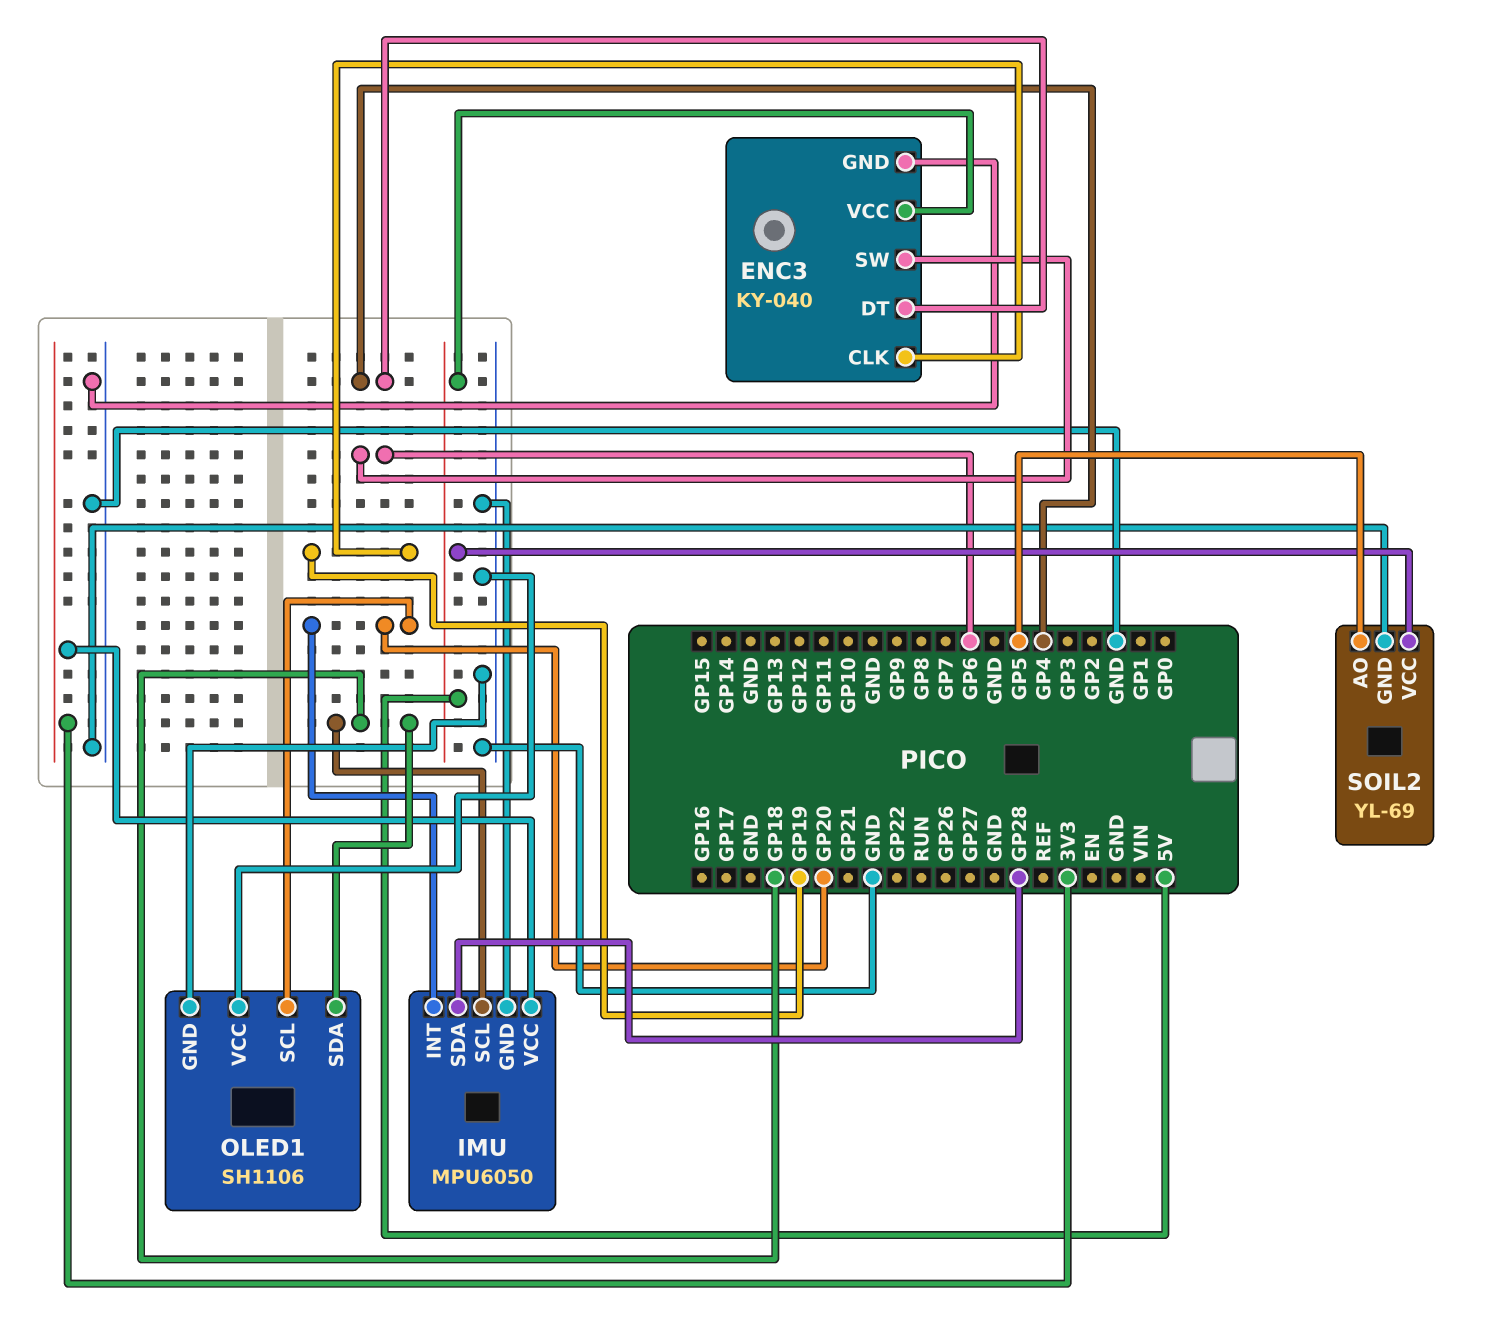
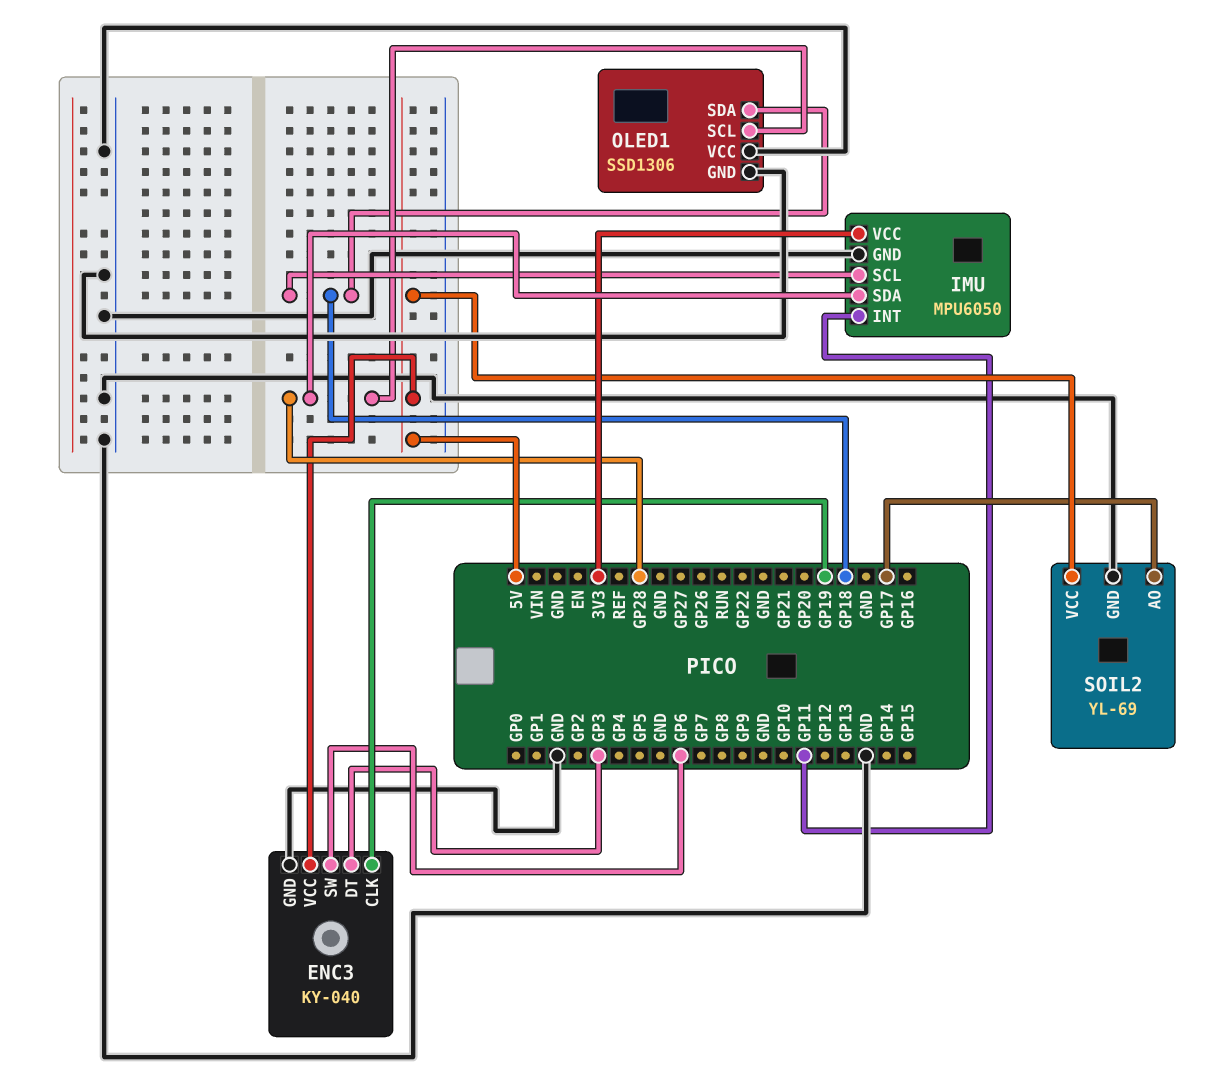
ENC3 pin DT: GP4 -> GP3
IMU pin INT: GP20 -> GP11
OLED1: SH1106 -> SSD1306
OLED1 pin SCL: GP20 -> GP28
SOIL2 pin AO: GP5 -> GP17

